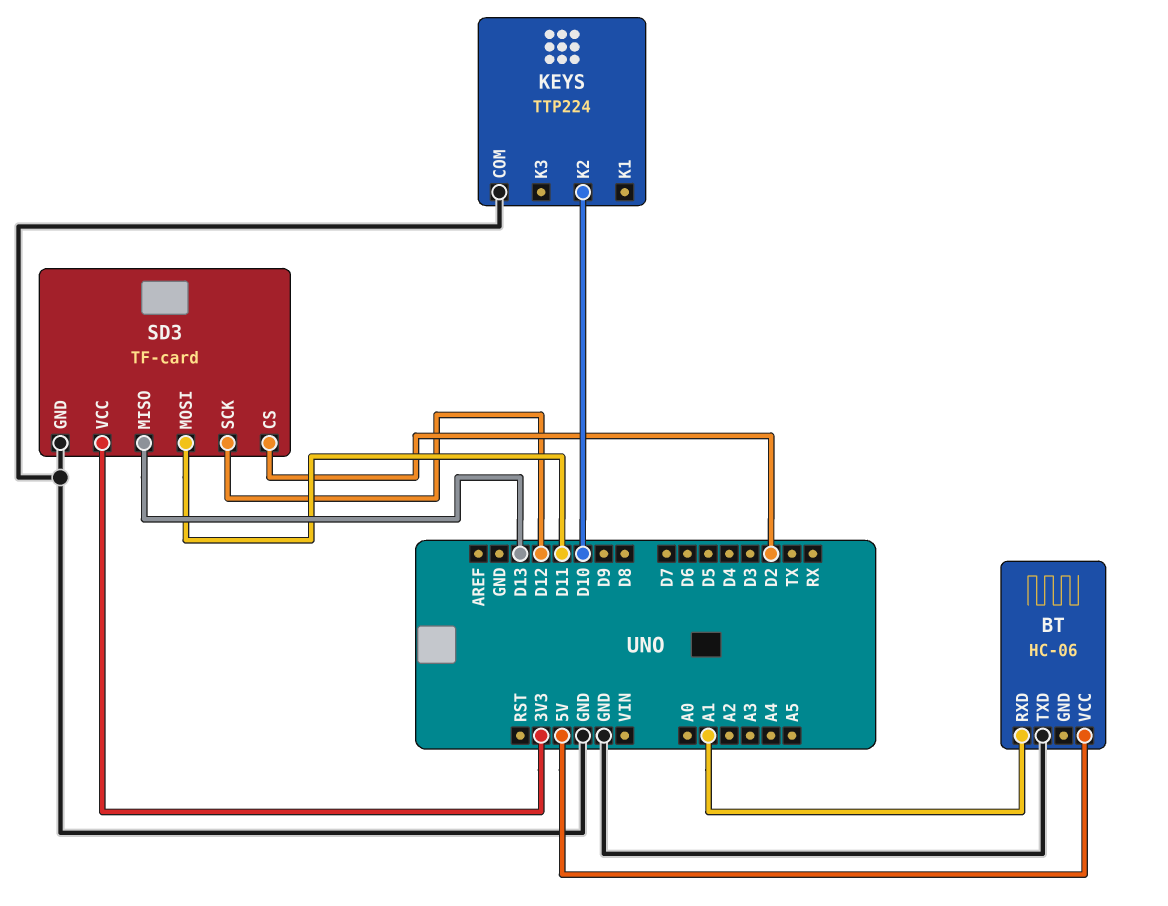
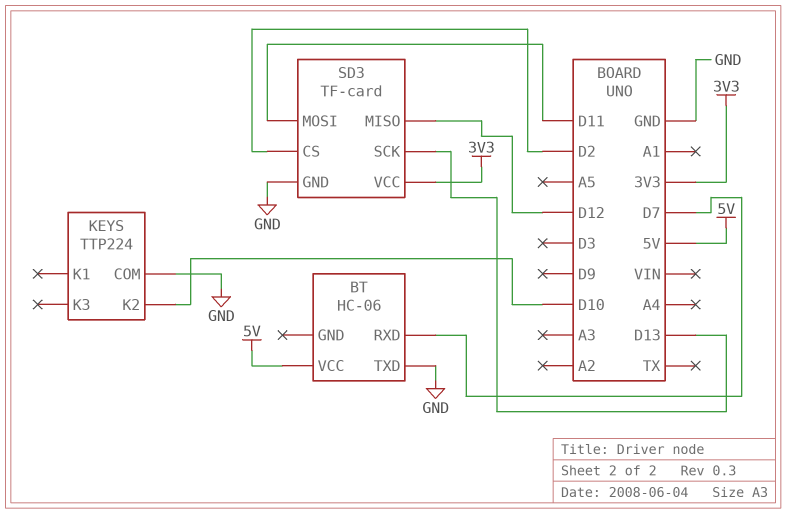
BT pin RXD: A1 -> D7
SD3 pin MISO: D13 -> D12
SD3 pin SCK: D12 -> D13

